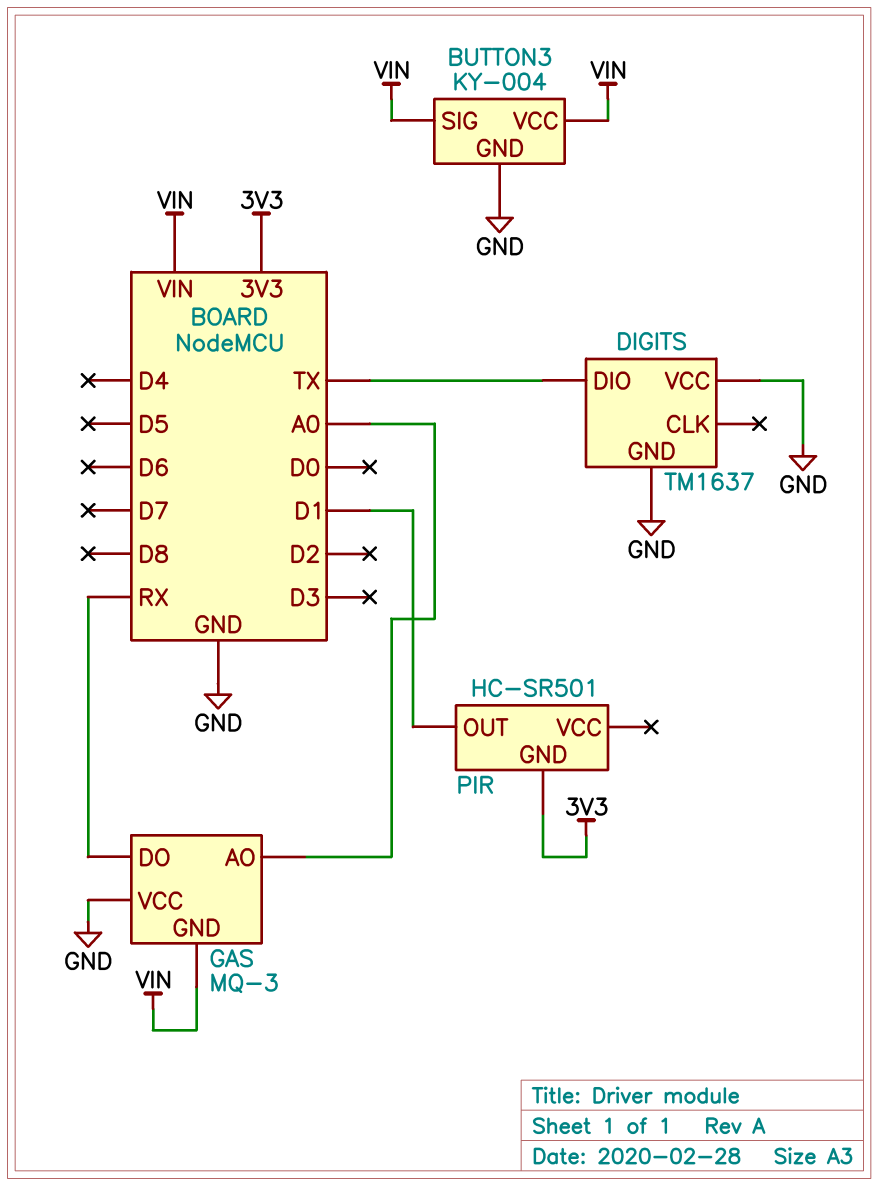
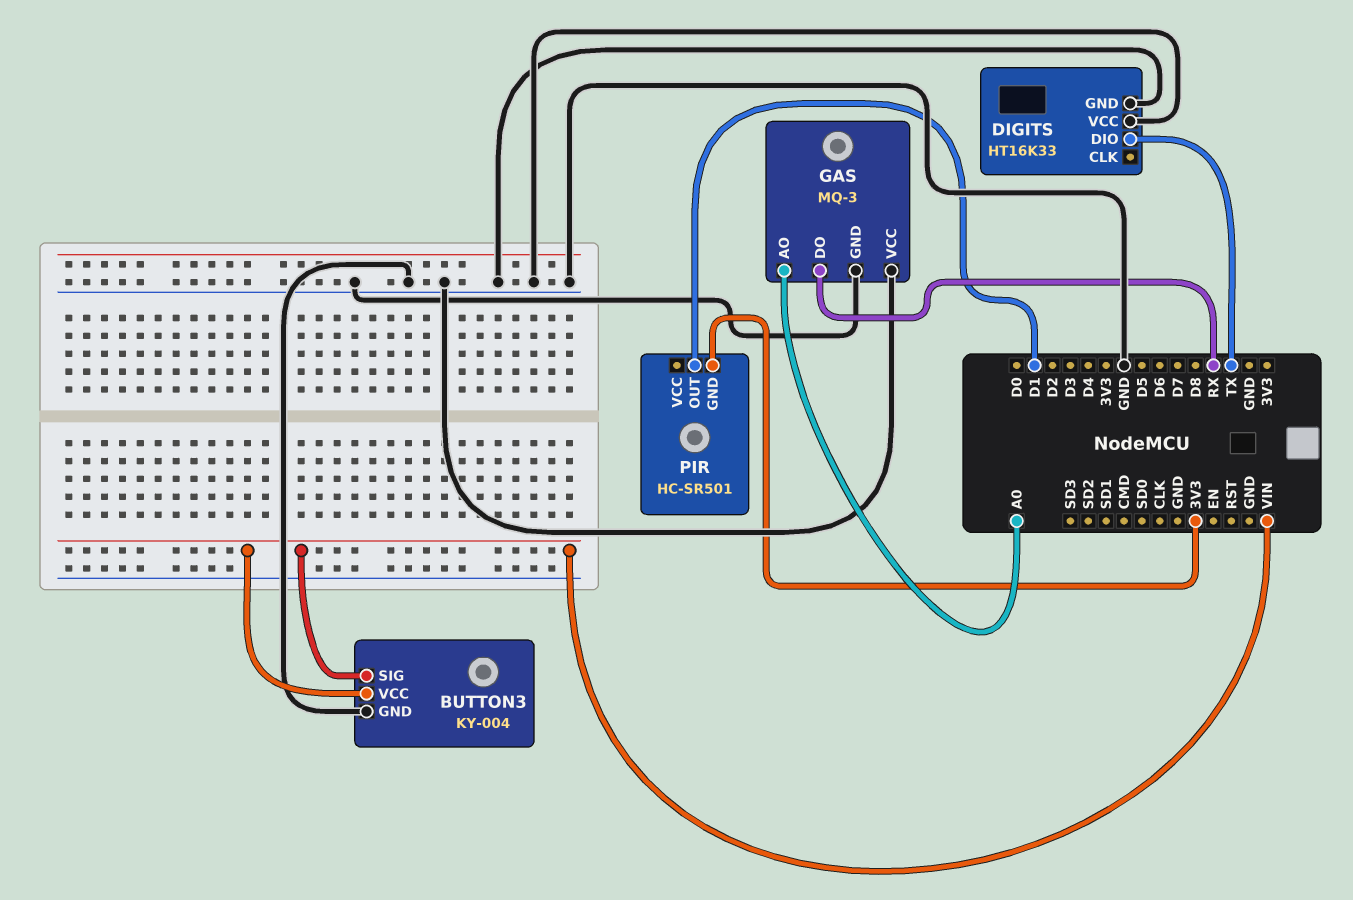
DIGITS: TM1637 -> HT16K33
GAS pin GND: VIN -> GND

